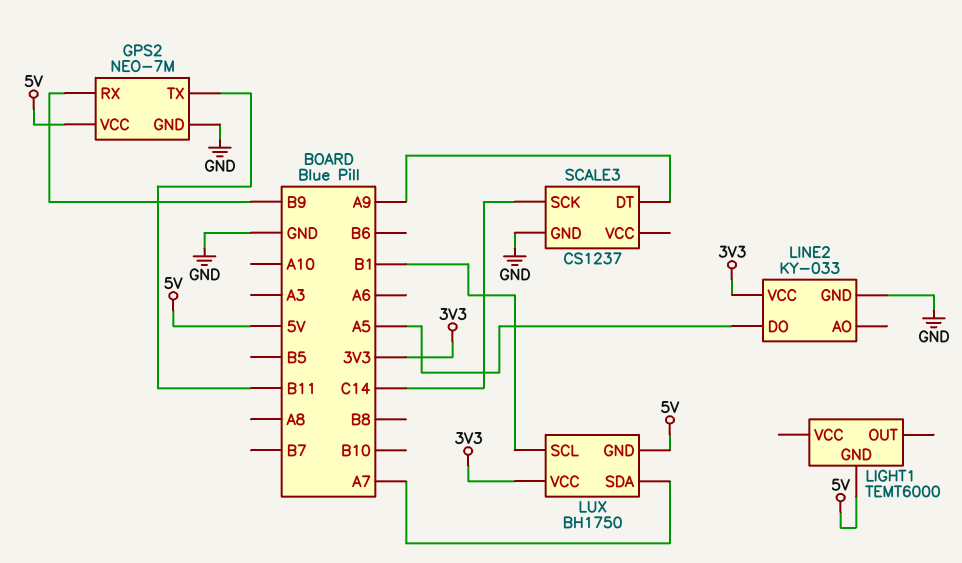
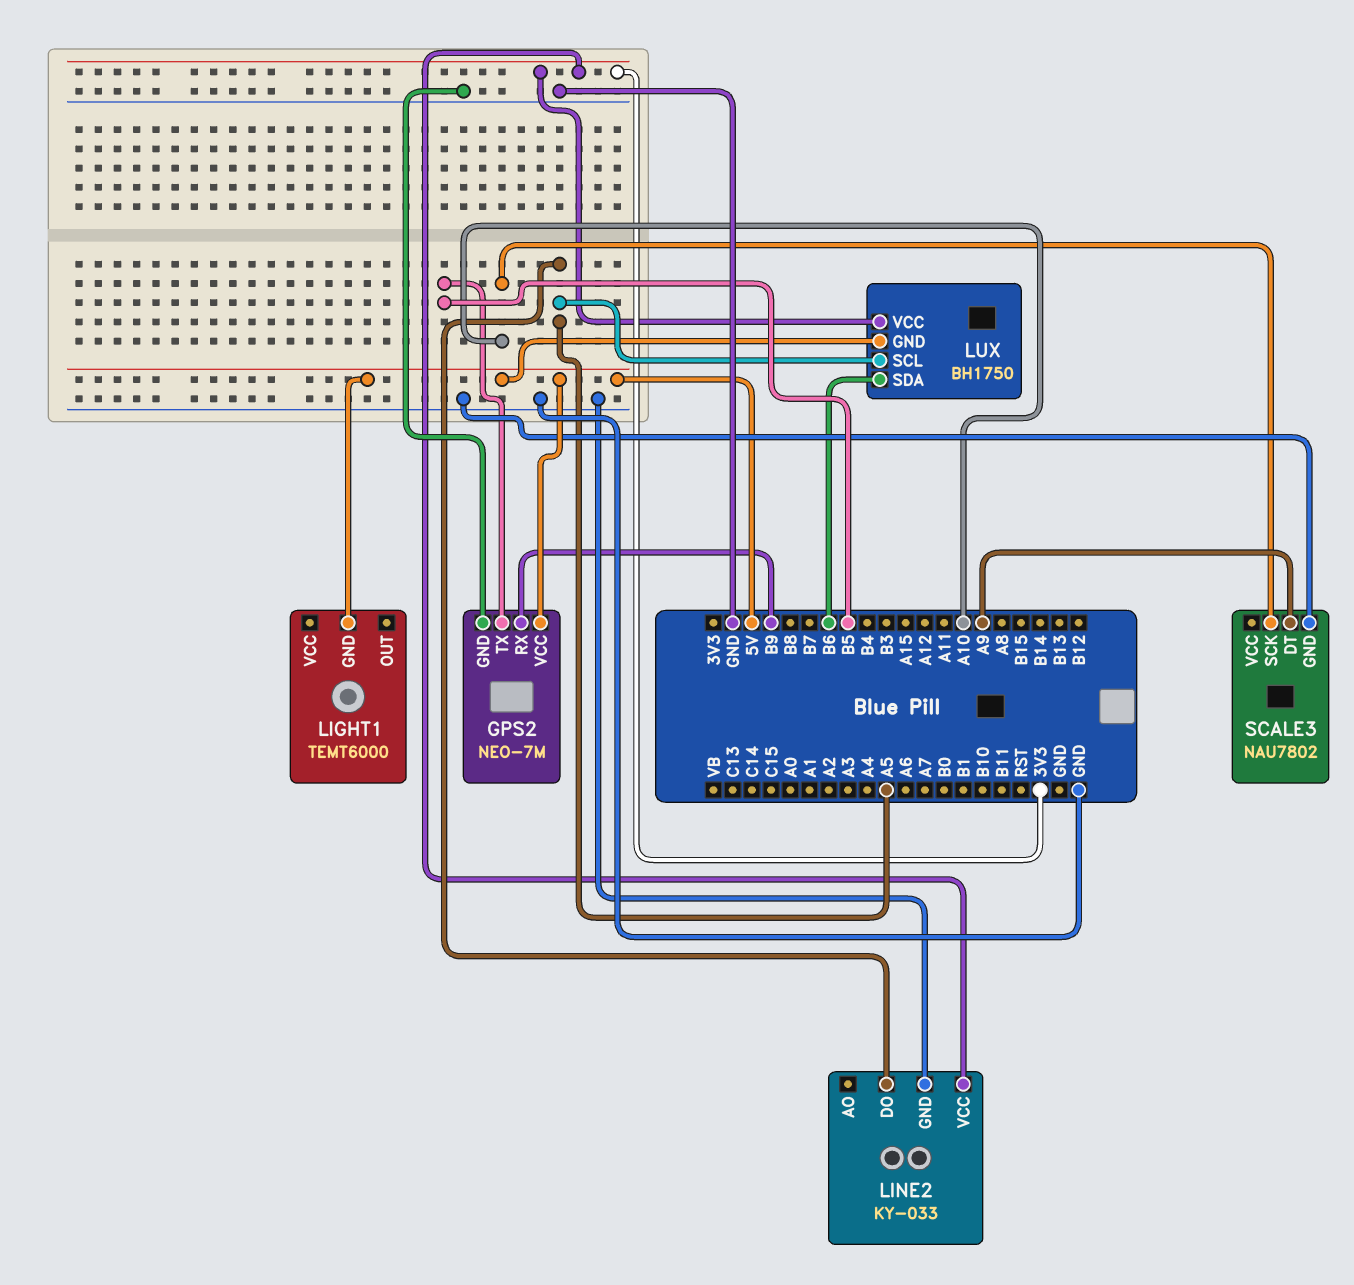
GPS2 pin TX: B11 -> B5
LUX pin SCL: B1 -> A5
LUX pin SDA: A7 -> B6
SCALE3: CS1237 -> NAU7802
SCALE3 pin SCK: C14 -> A10

